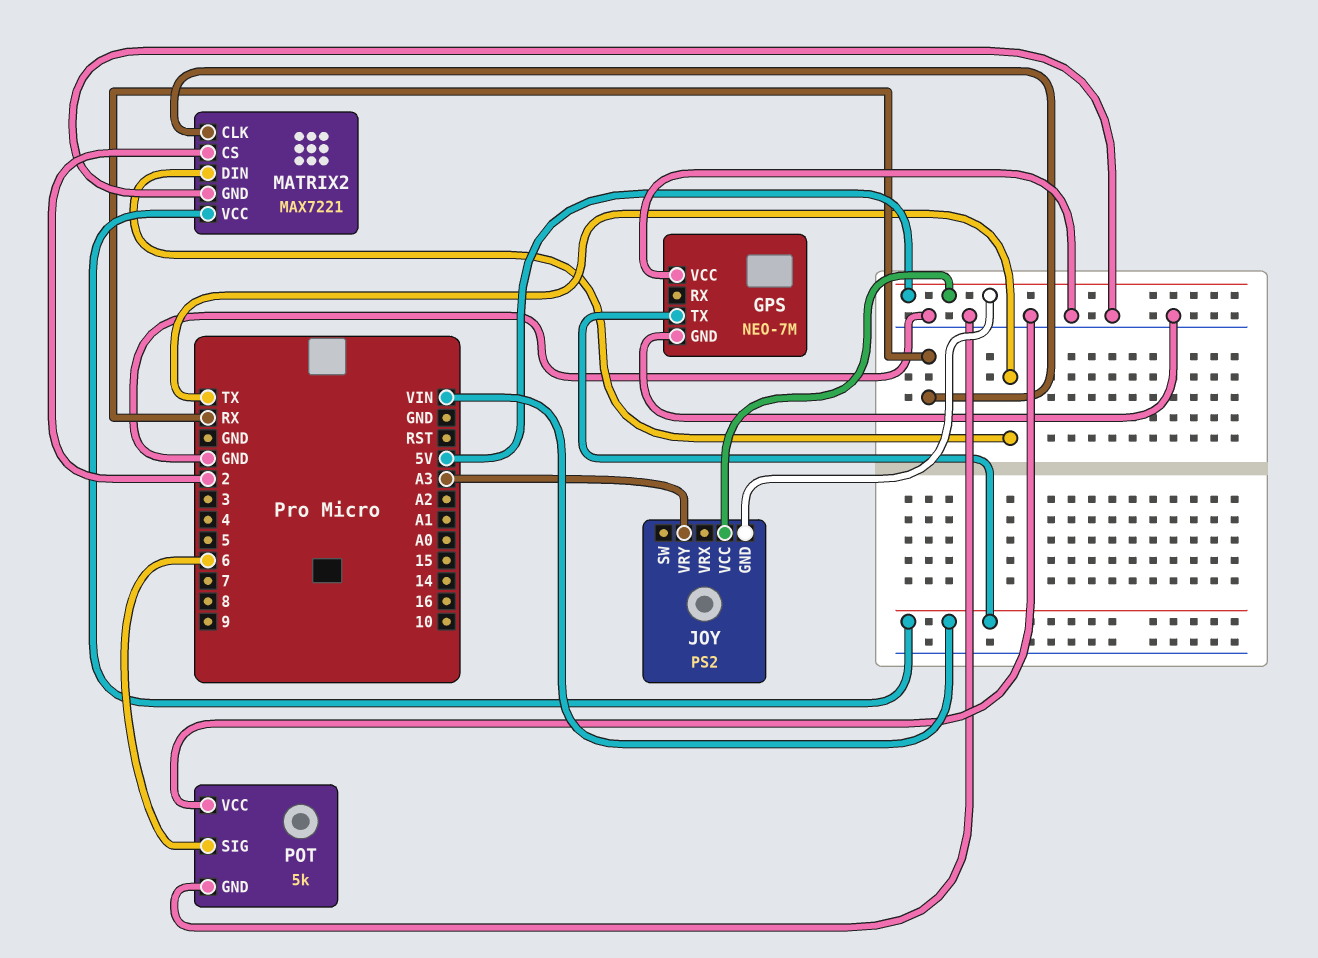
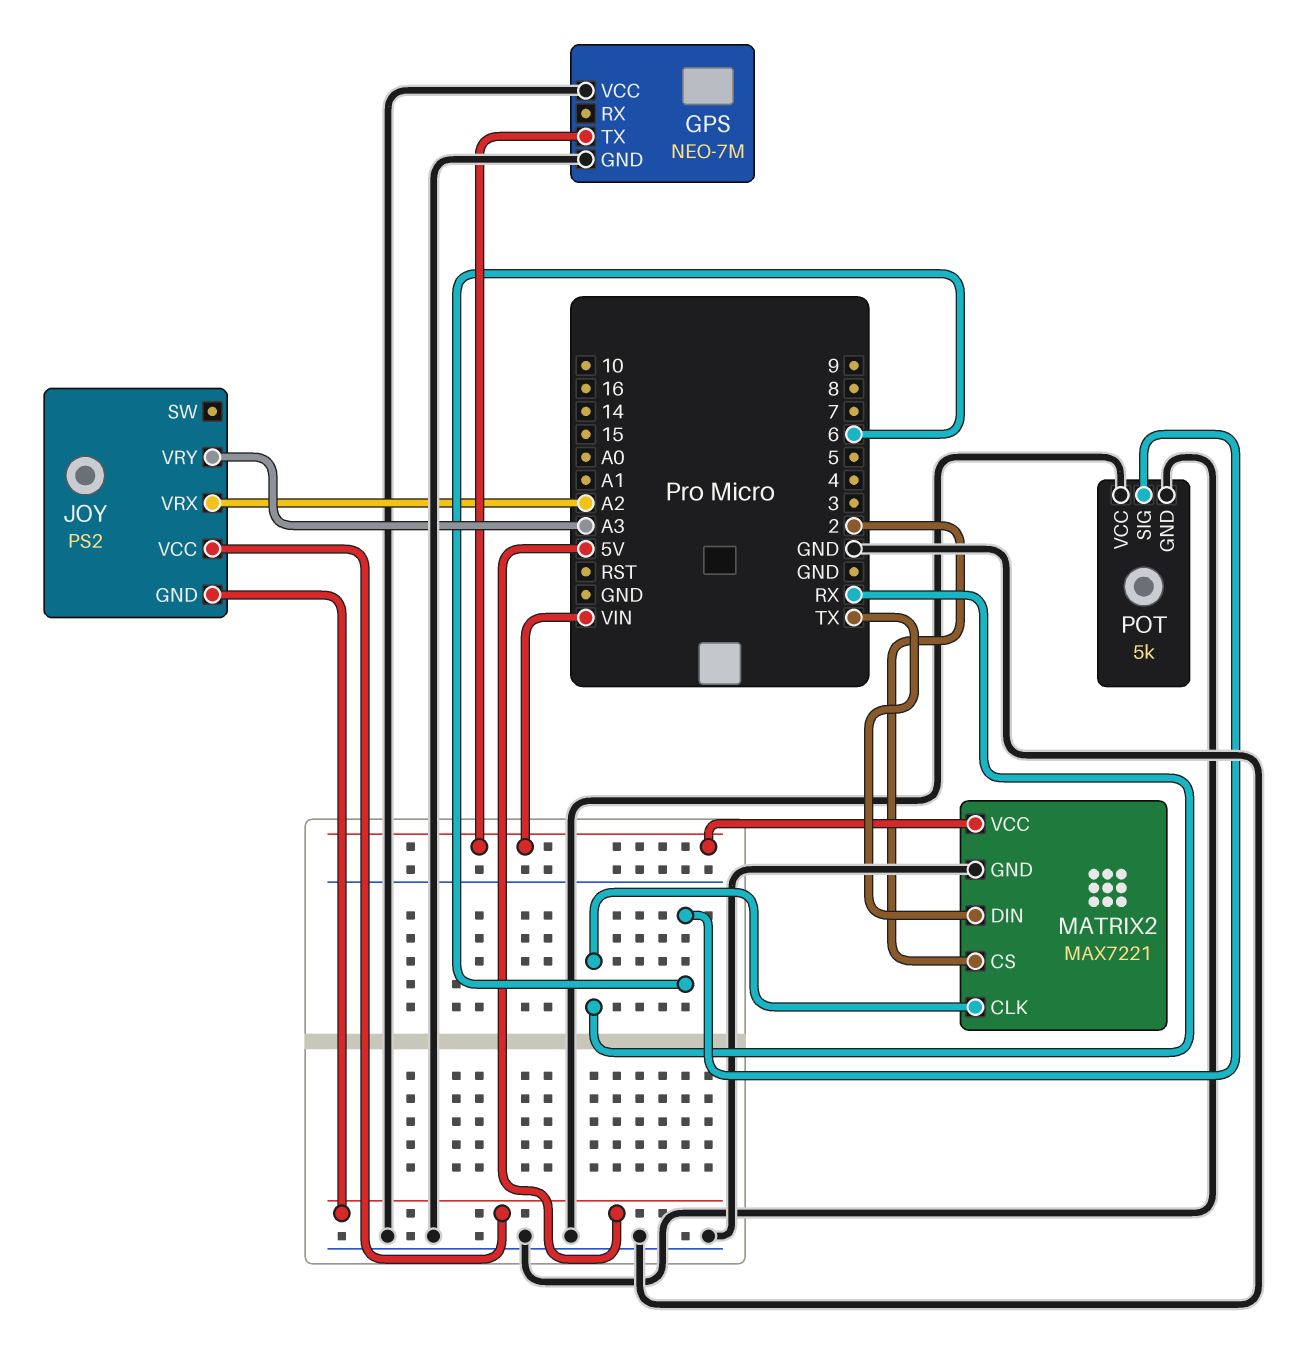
JOY pin VRX: none -> A2

